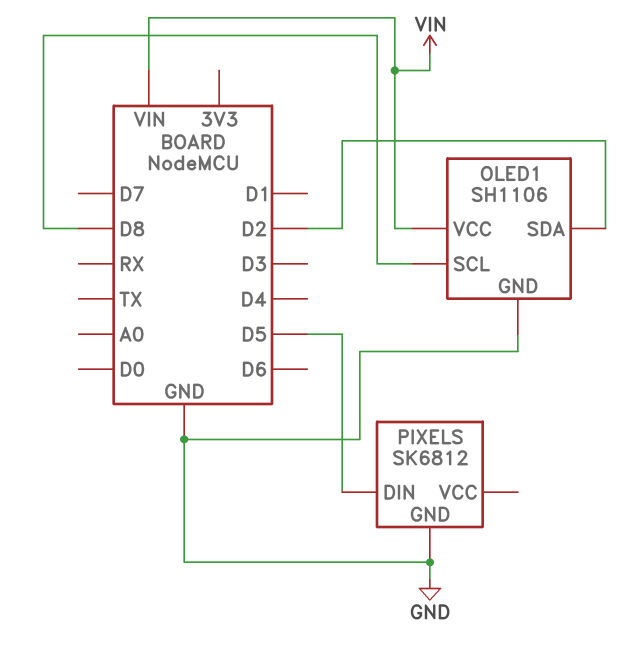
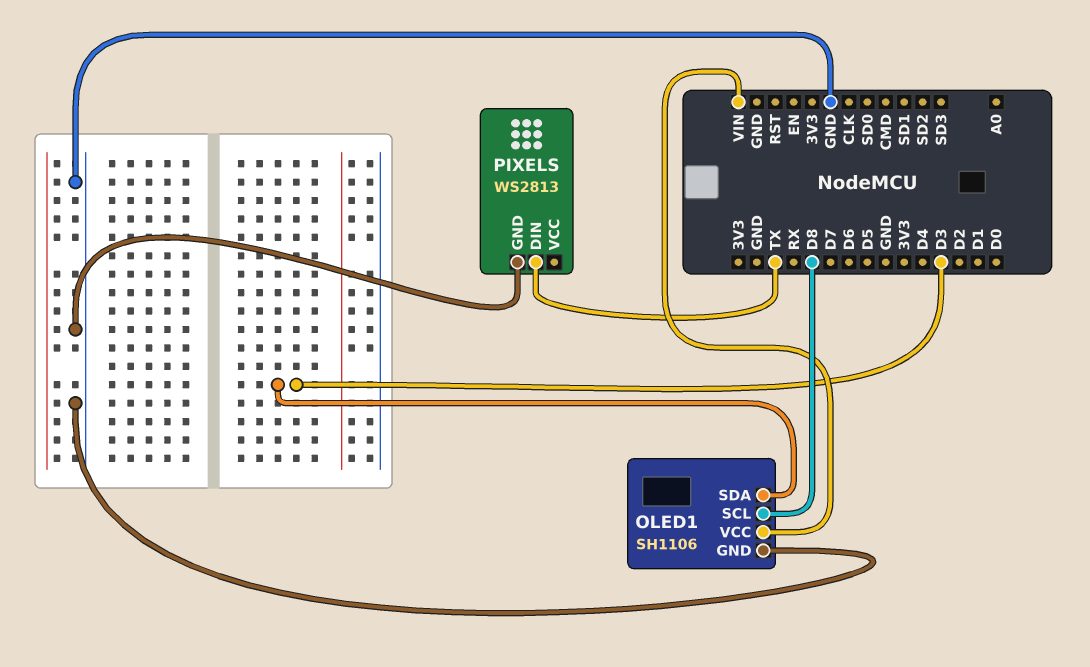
OLED1 pin SDA: D2 -> D3
PIXELS: SK6812 -> WS2813
PIXELS pin DIN: D5 -> TX

